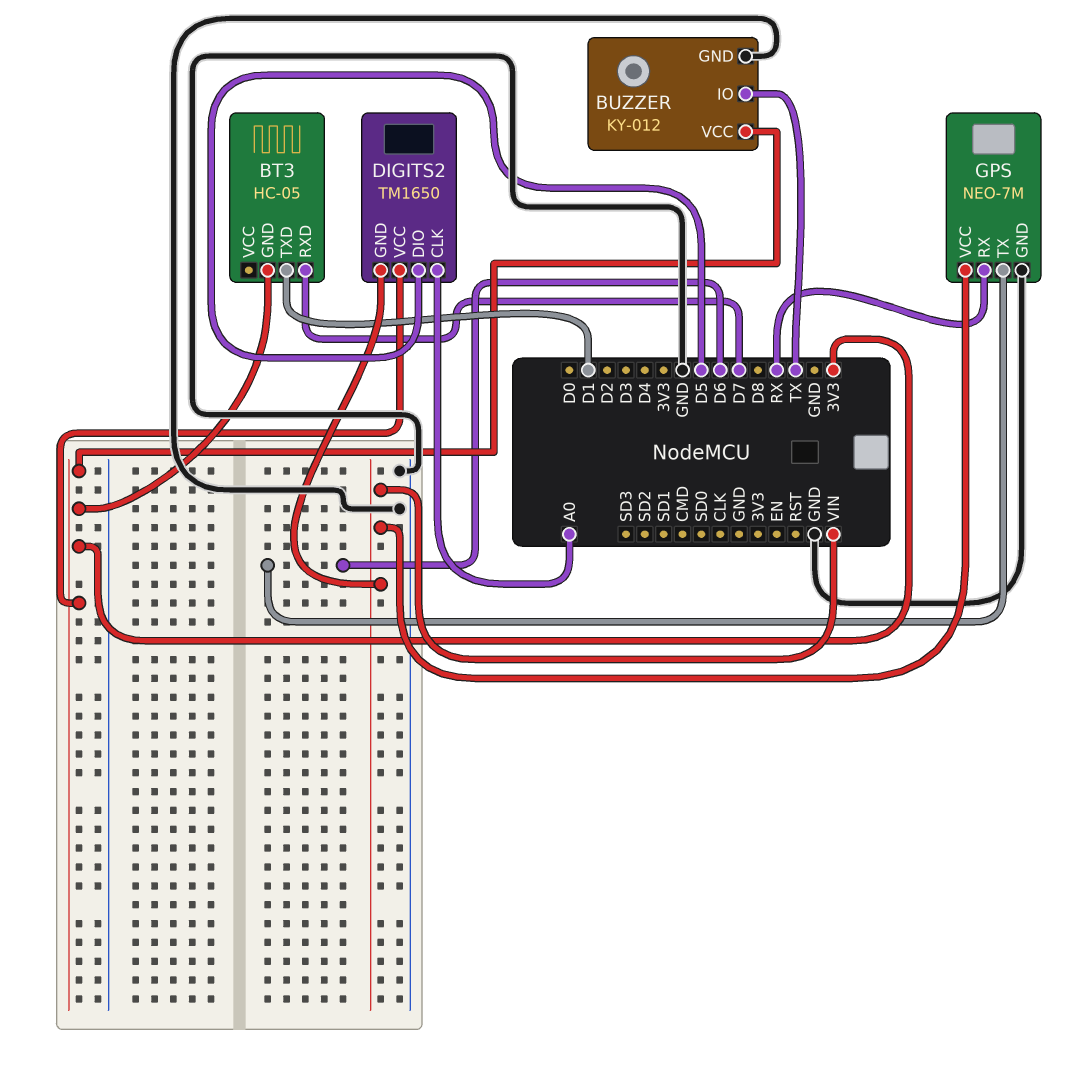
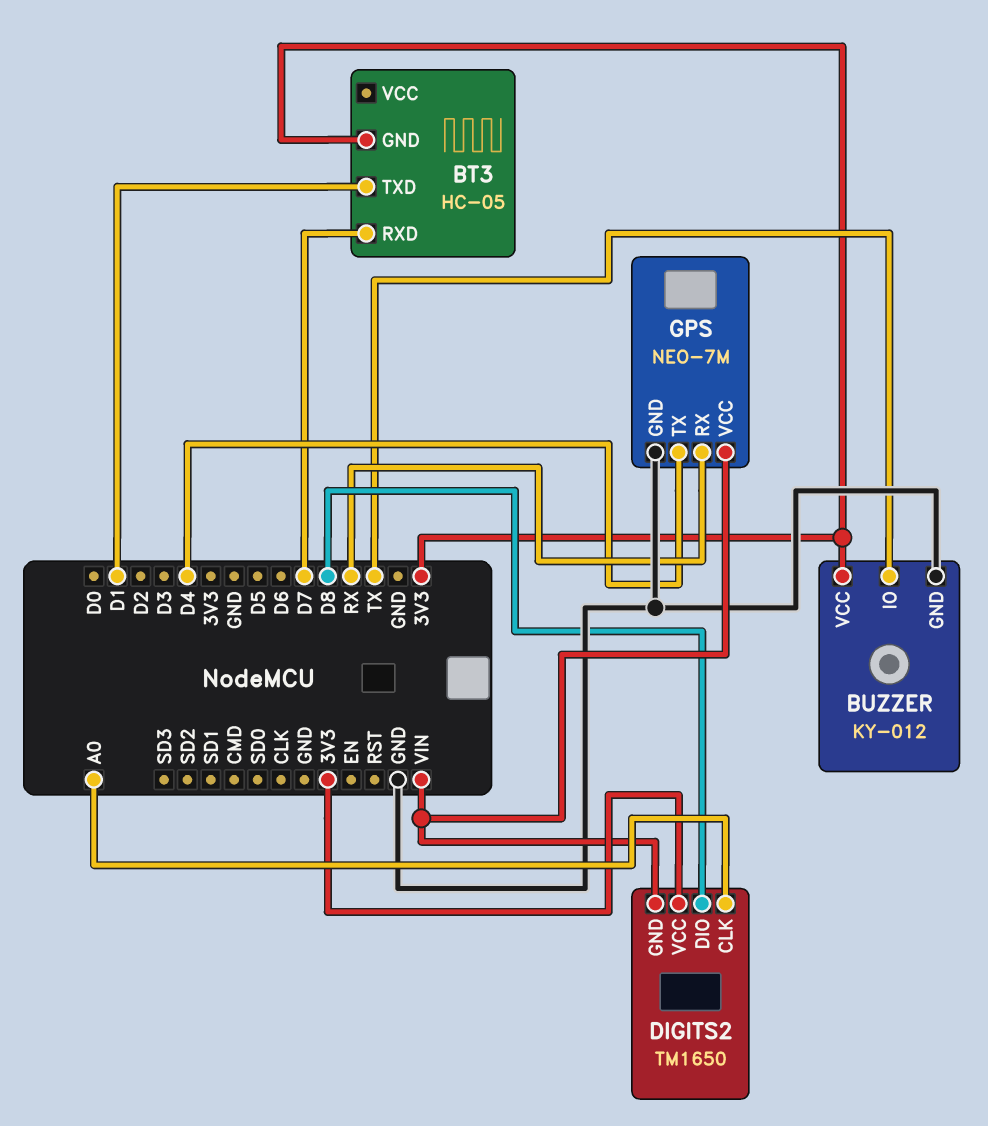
DIGITS2 pin DIO: D5 -> D8
GPS pin TX: D6 -> D4

